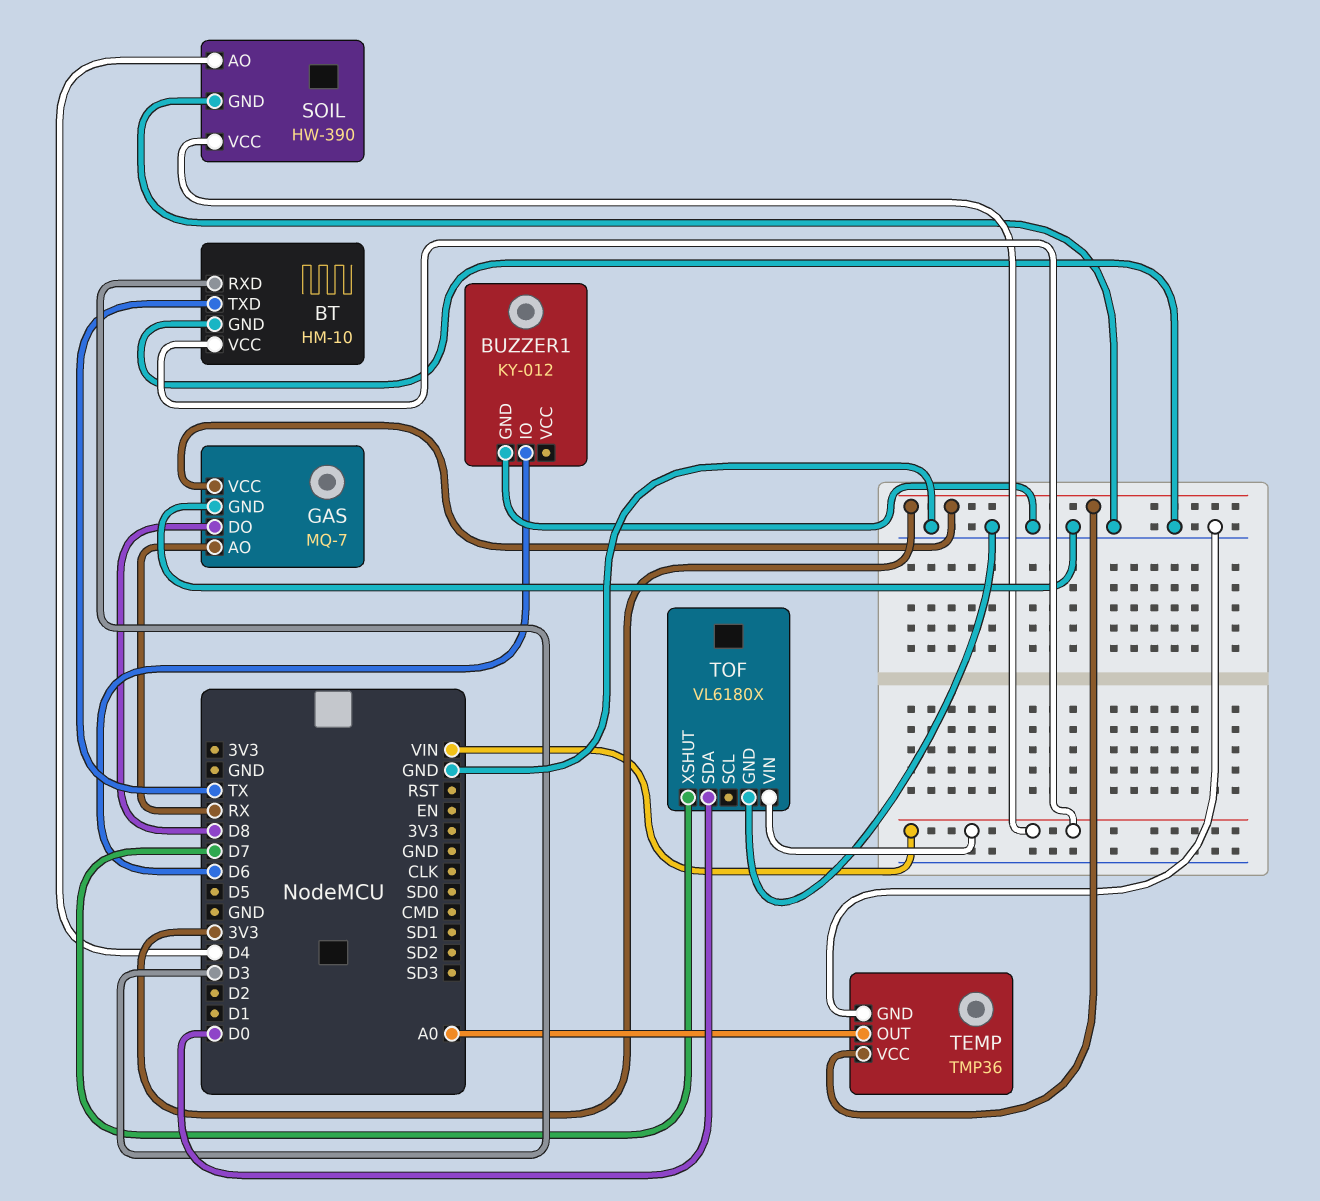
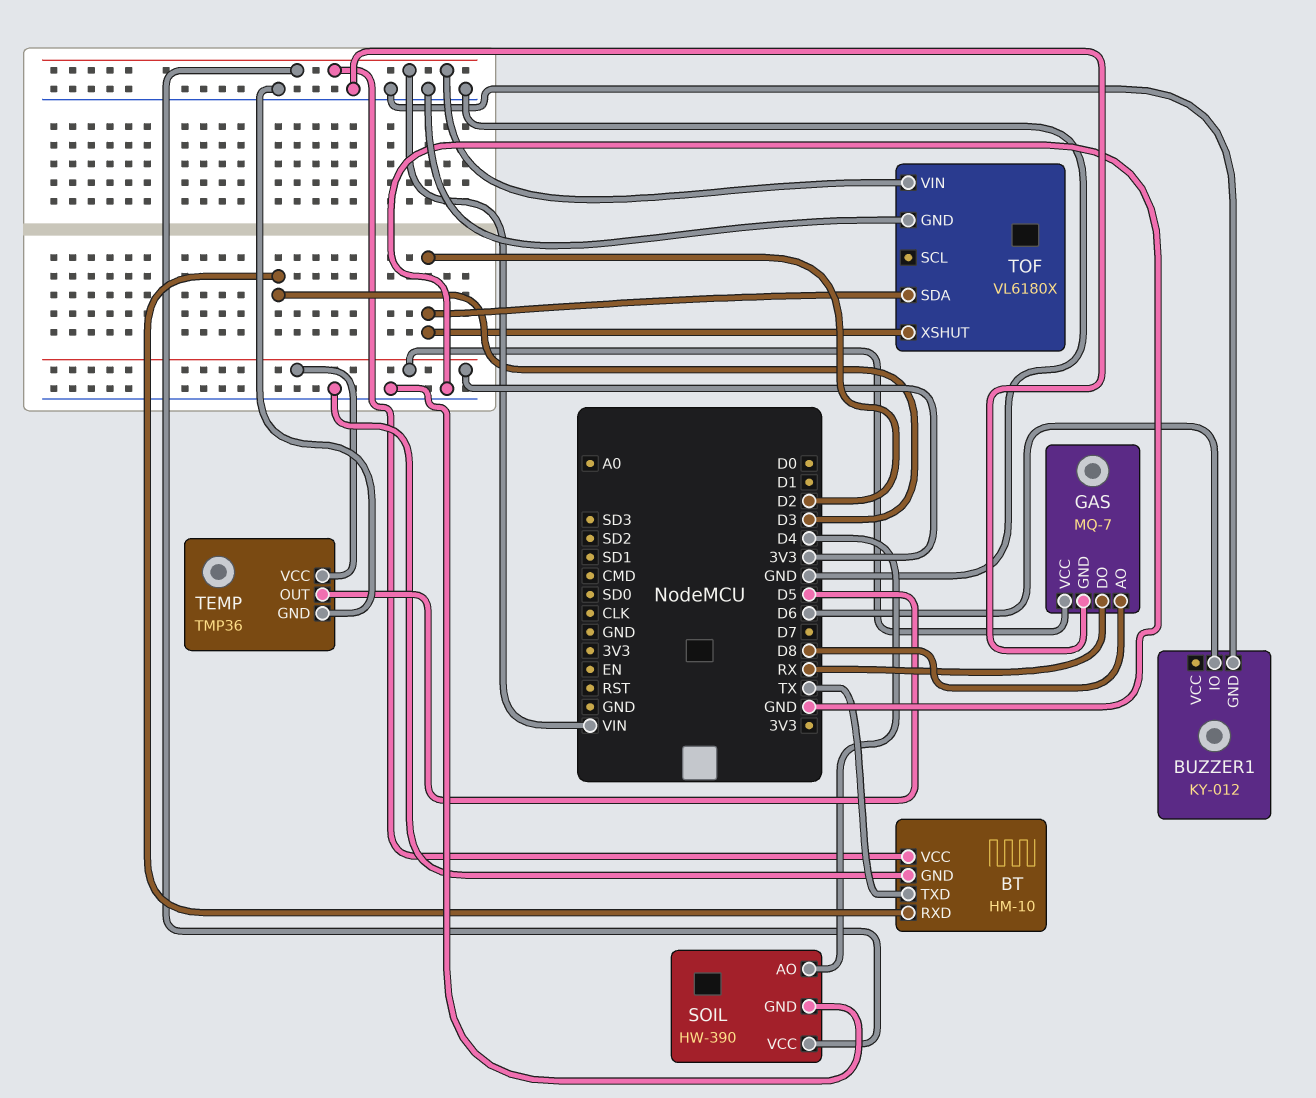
GAS pin AO: RX -> D8
GAS pin DO: D8 -> RX
TEMP pin OUT: A0 -> D5
TOF pin SDA: D0 -> D2
TOF pin XSHUT: D7 -> D2

